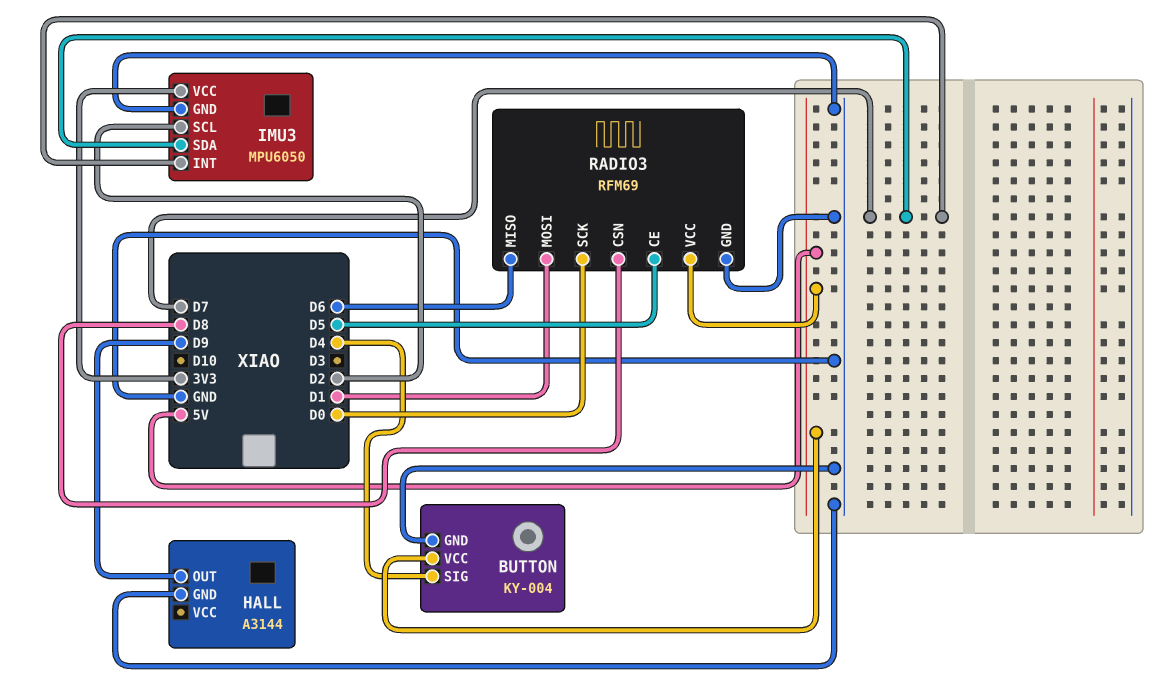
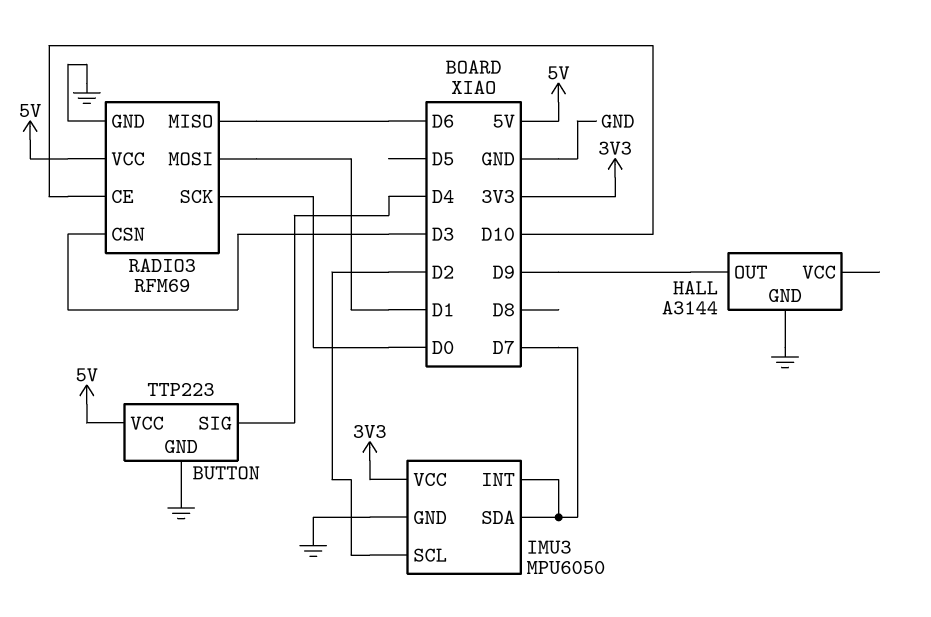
BUTTON: KY-004 -> TTP223
RADIO3 pin CE: D5 -> D10
RADIO3 pin CSN: D8 -> D3

